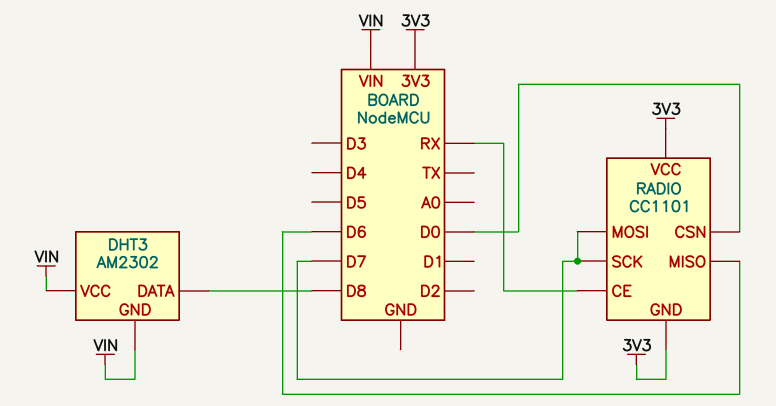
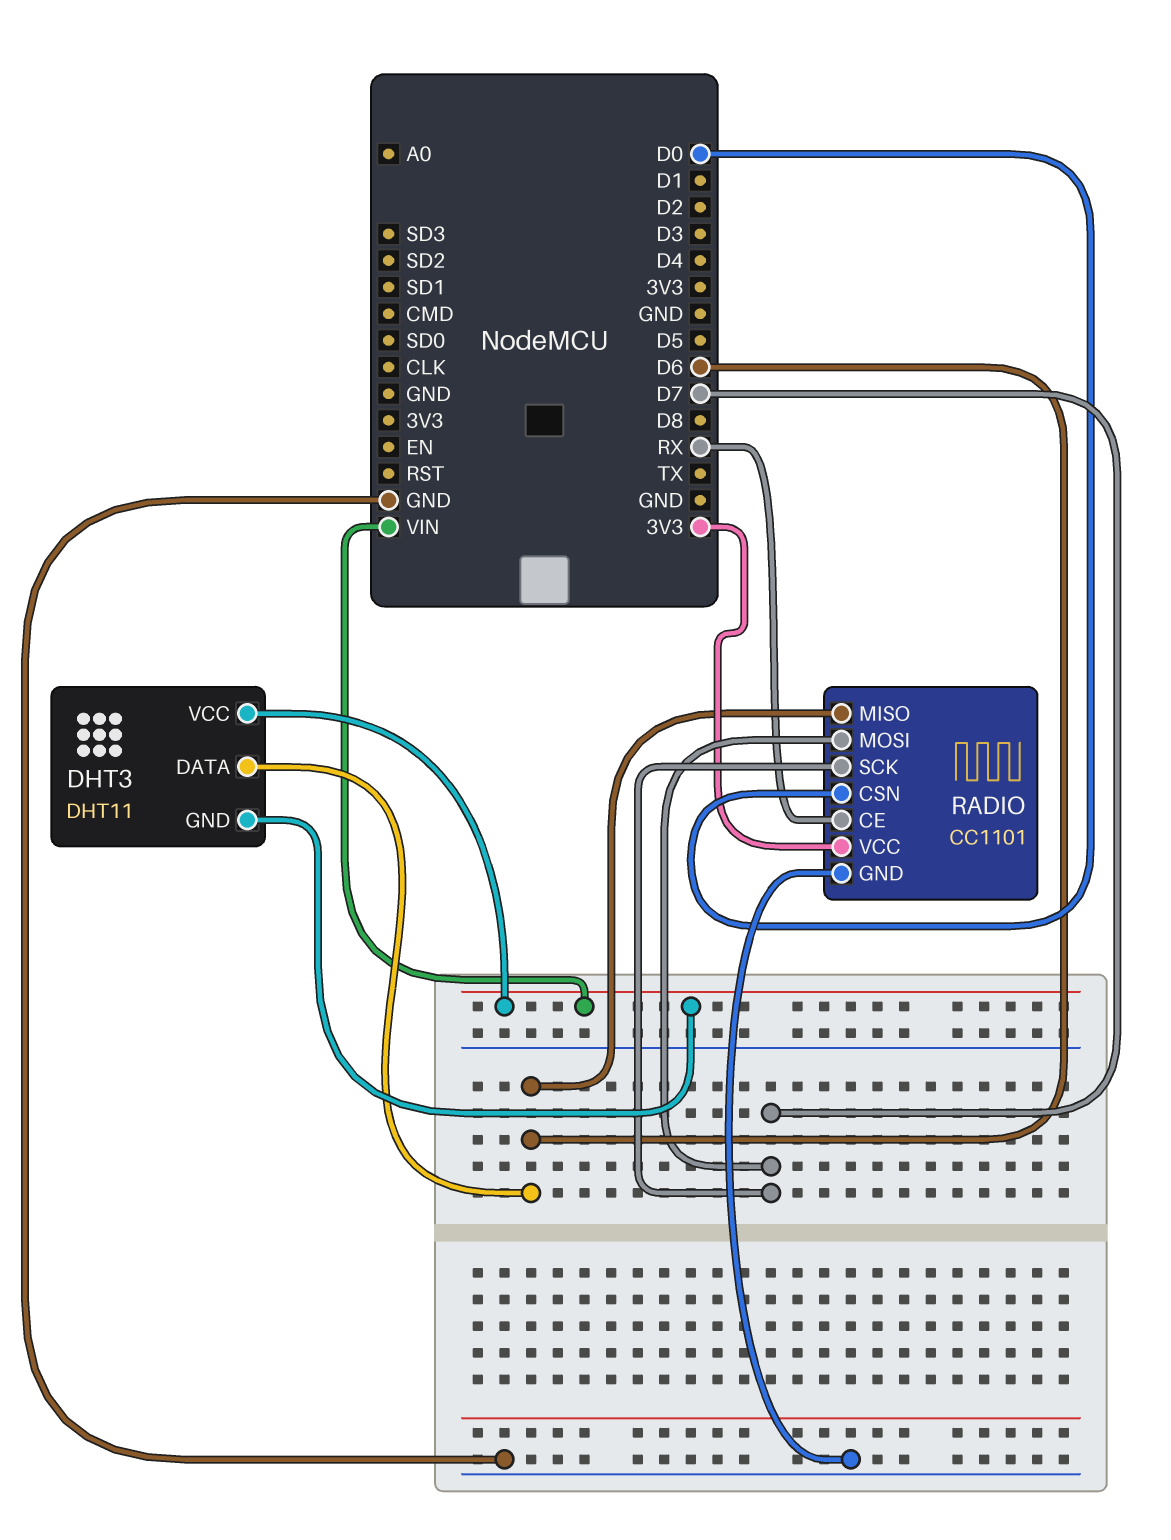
DHT3: AM2302 -> DHT11
DHT3 pin DATA: D8 -> D6
RADIO pin GND: 3V3 -> GND

